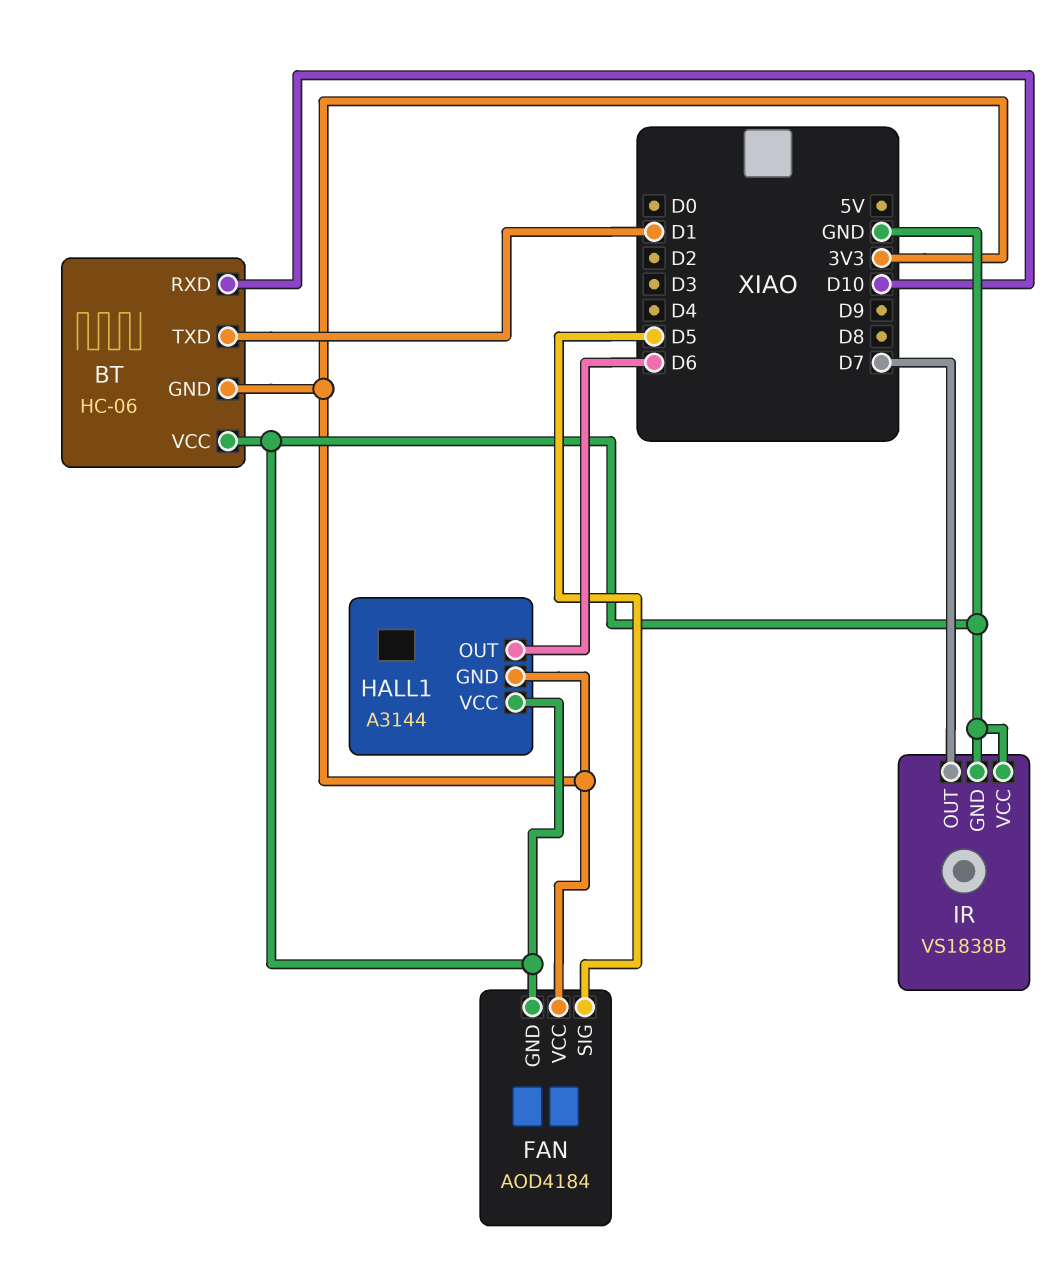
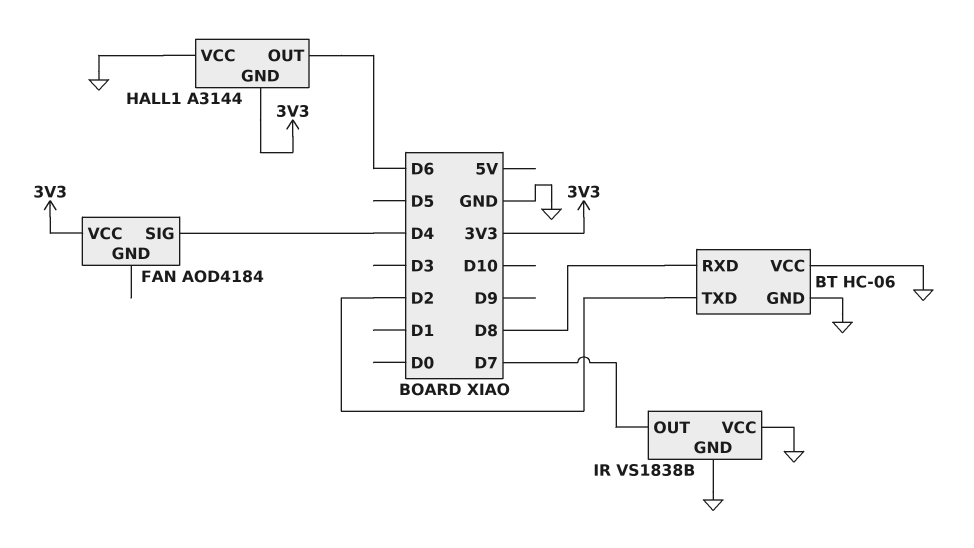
BT pin GND: 3V3 -> GND
BT pin RXD: D10 -> D8
BT pin TXD: D1 -> D2
FAN pin GND: GND -> none
FAN pin SIG: D5 -> D4

